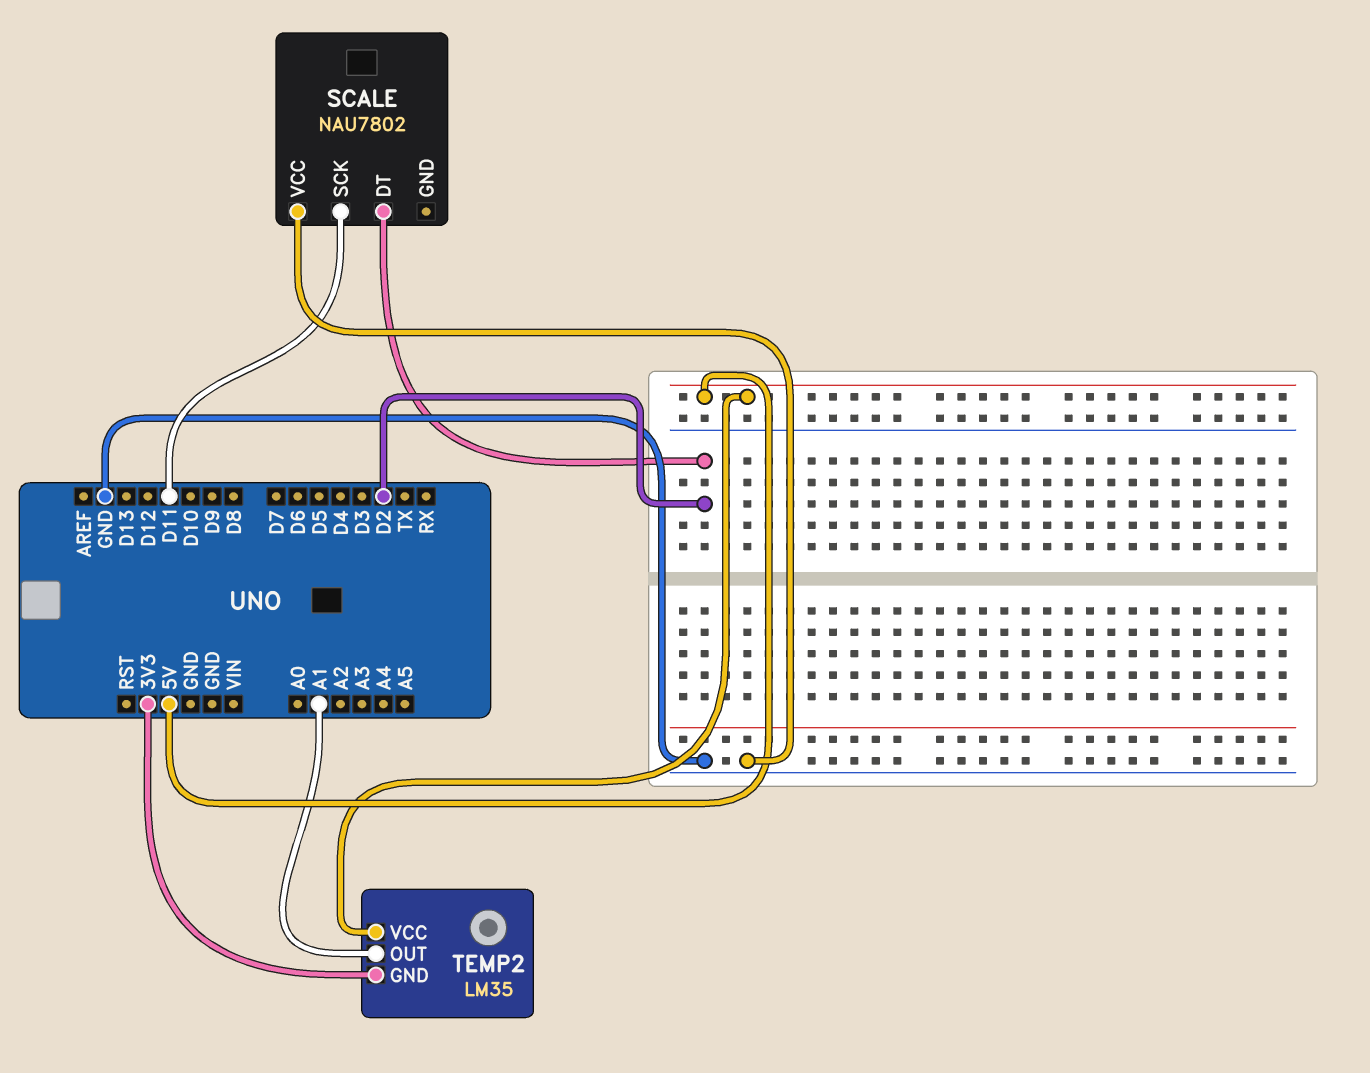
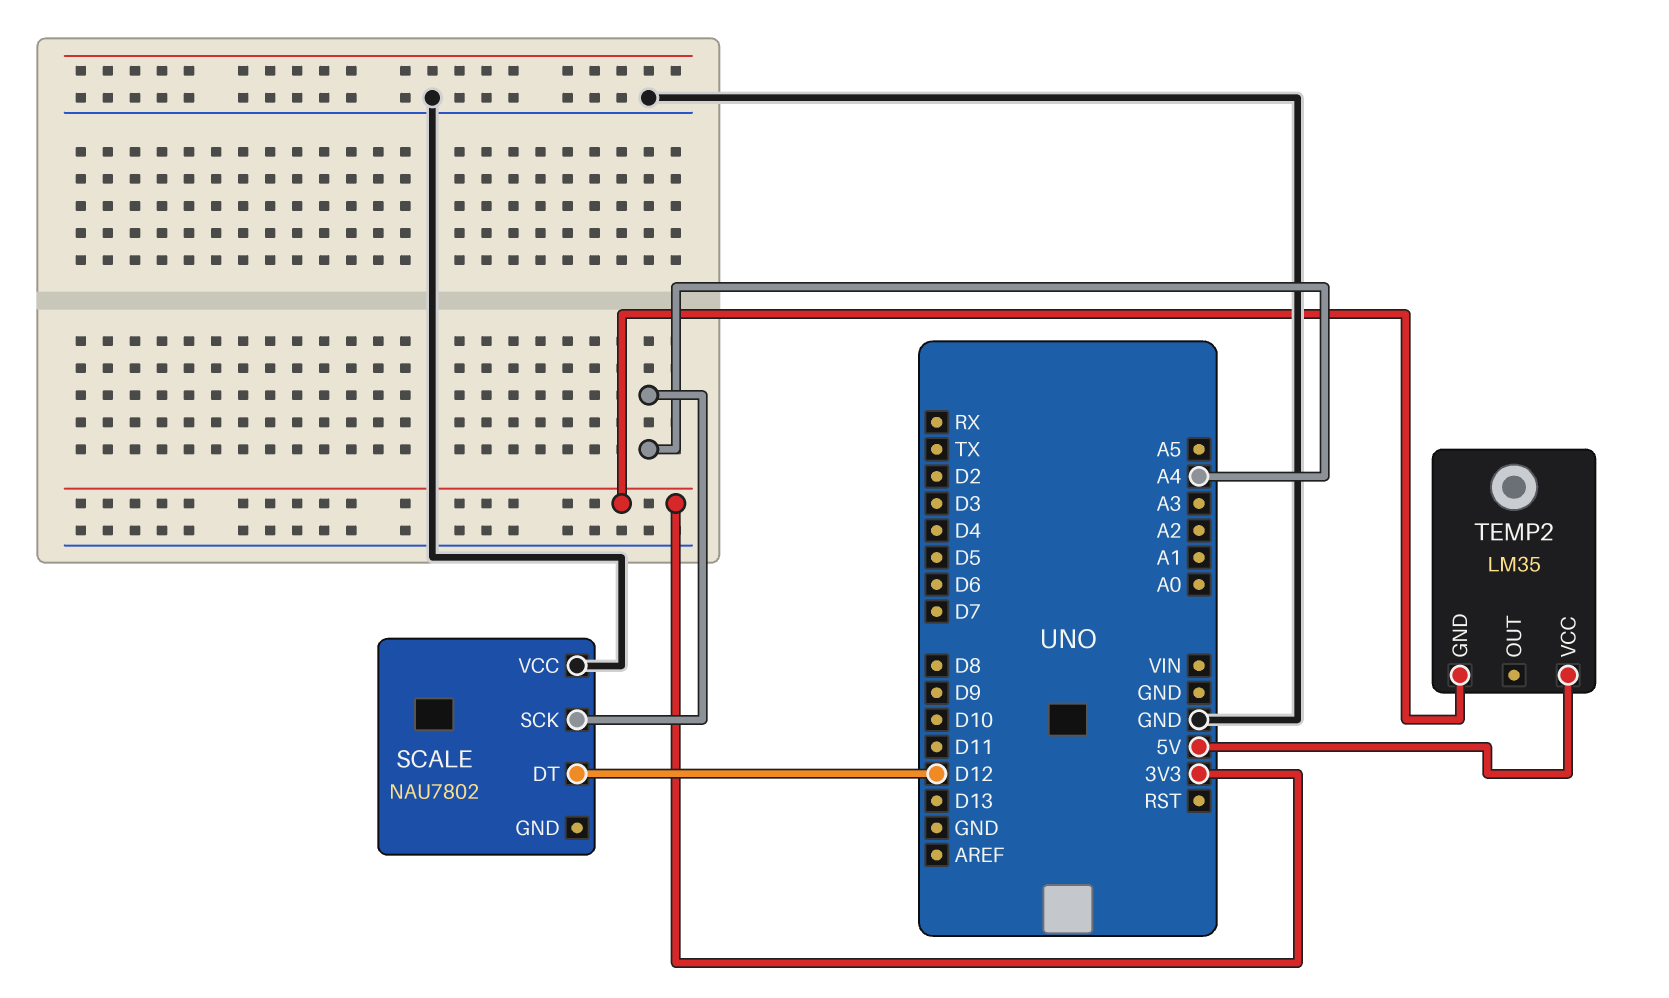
SCALE pin DT: D2 -> D12
SCALE pin SCK: D11 -> A4
TEMP2 pin OUT: A1 -> none

